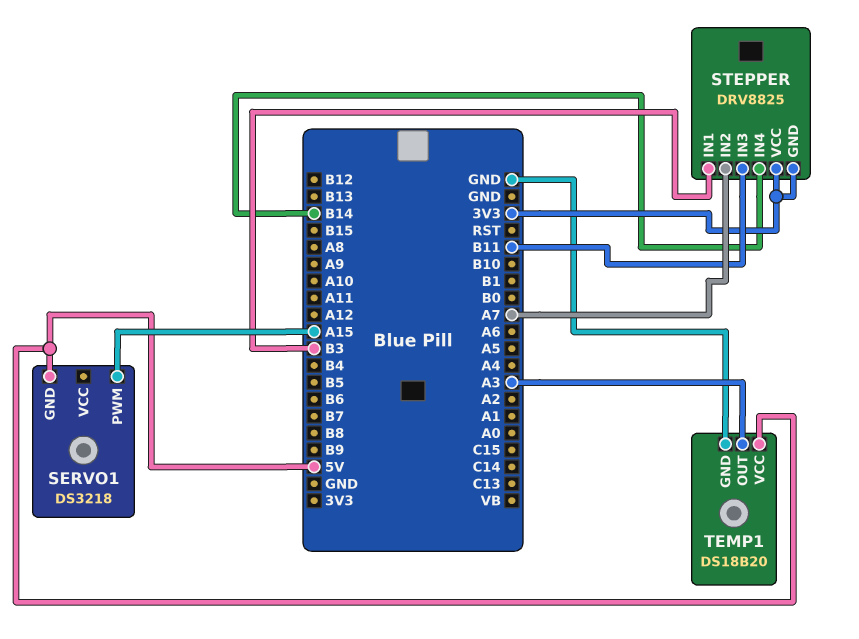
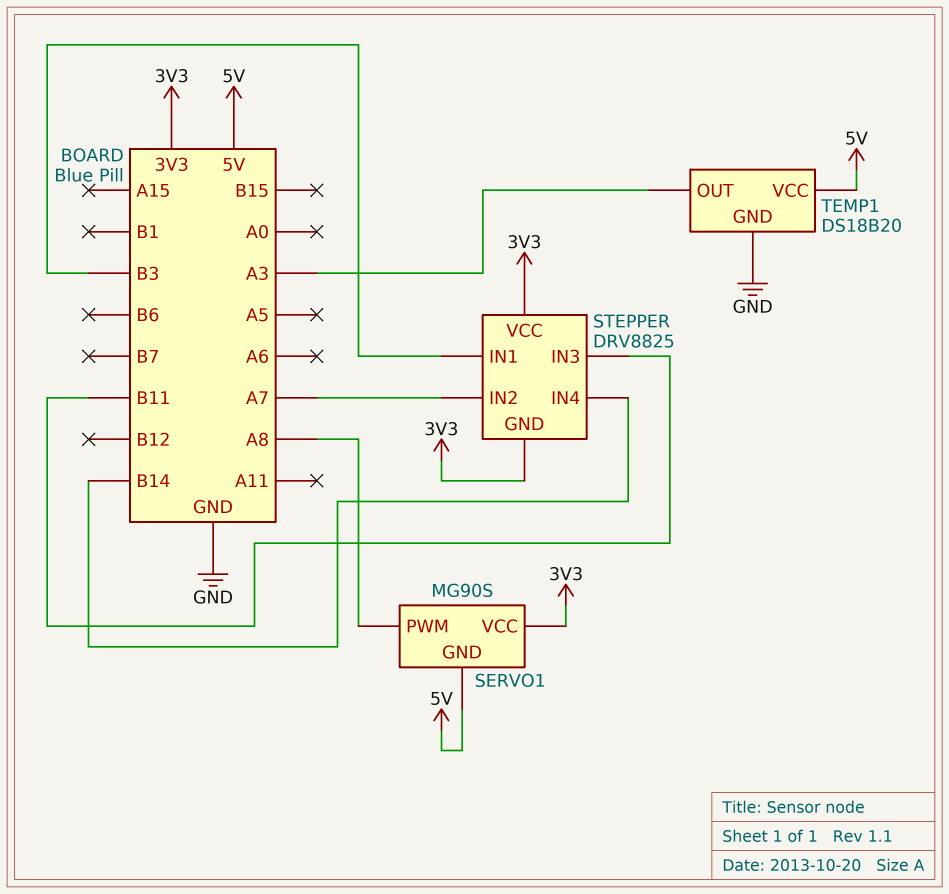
SERVO1: DS3218 -> MG90S
SERVO1 pin PWM: A15 -> A8
SERVO1 pin VCC: none -> 3V3

